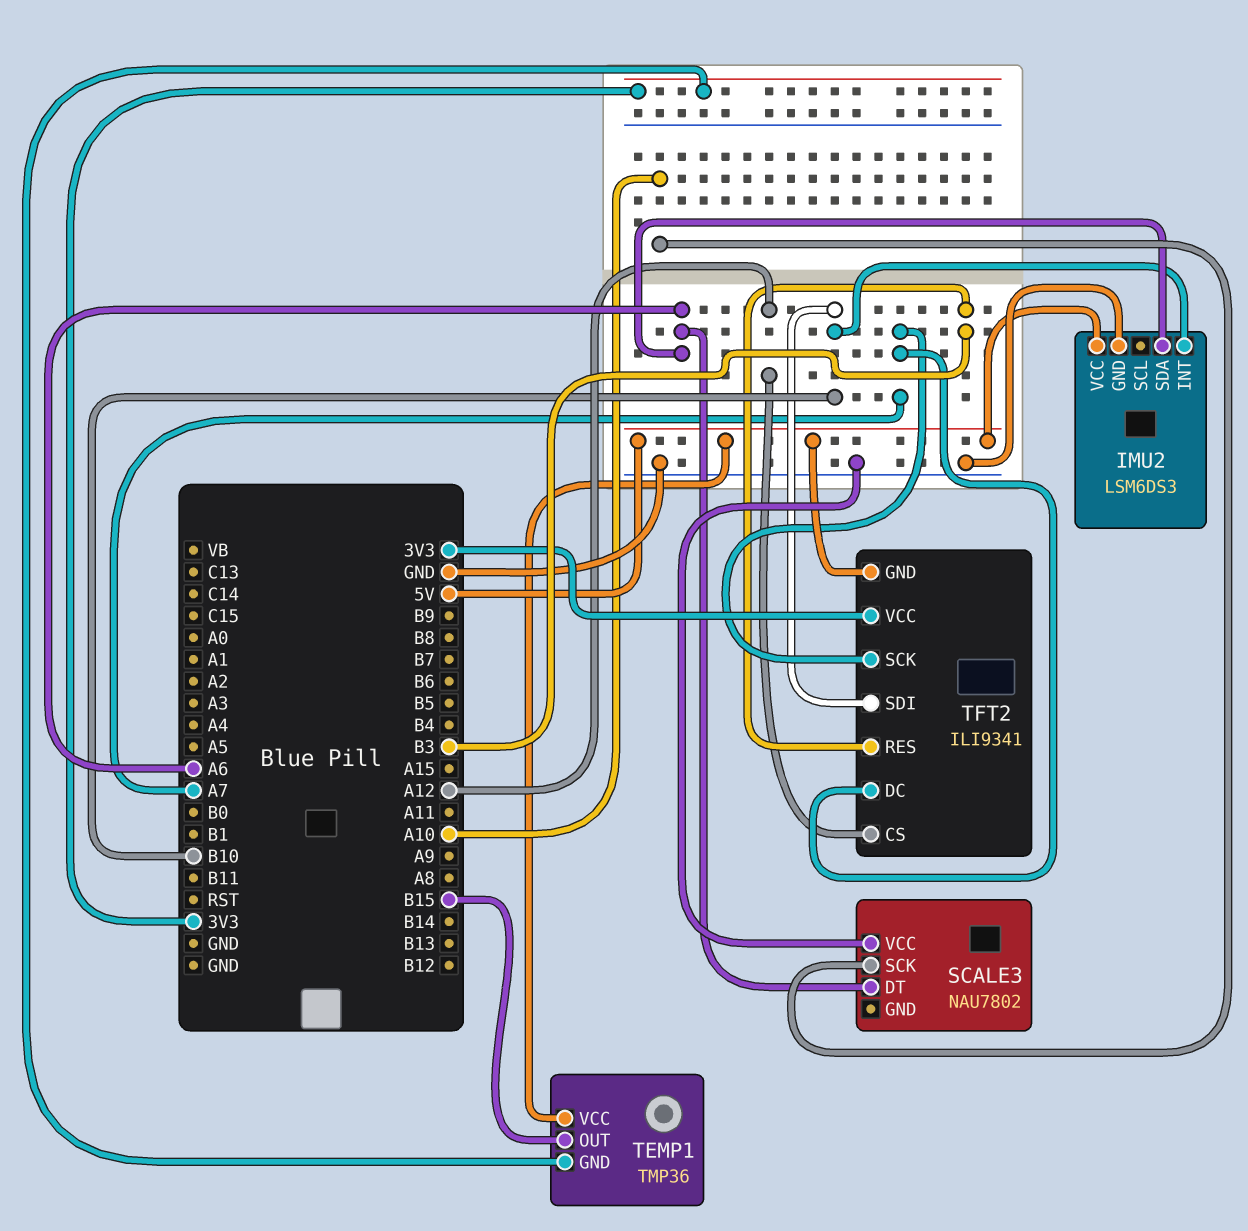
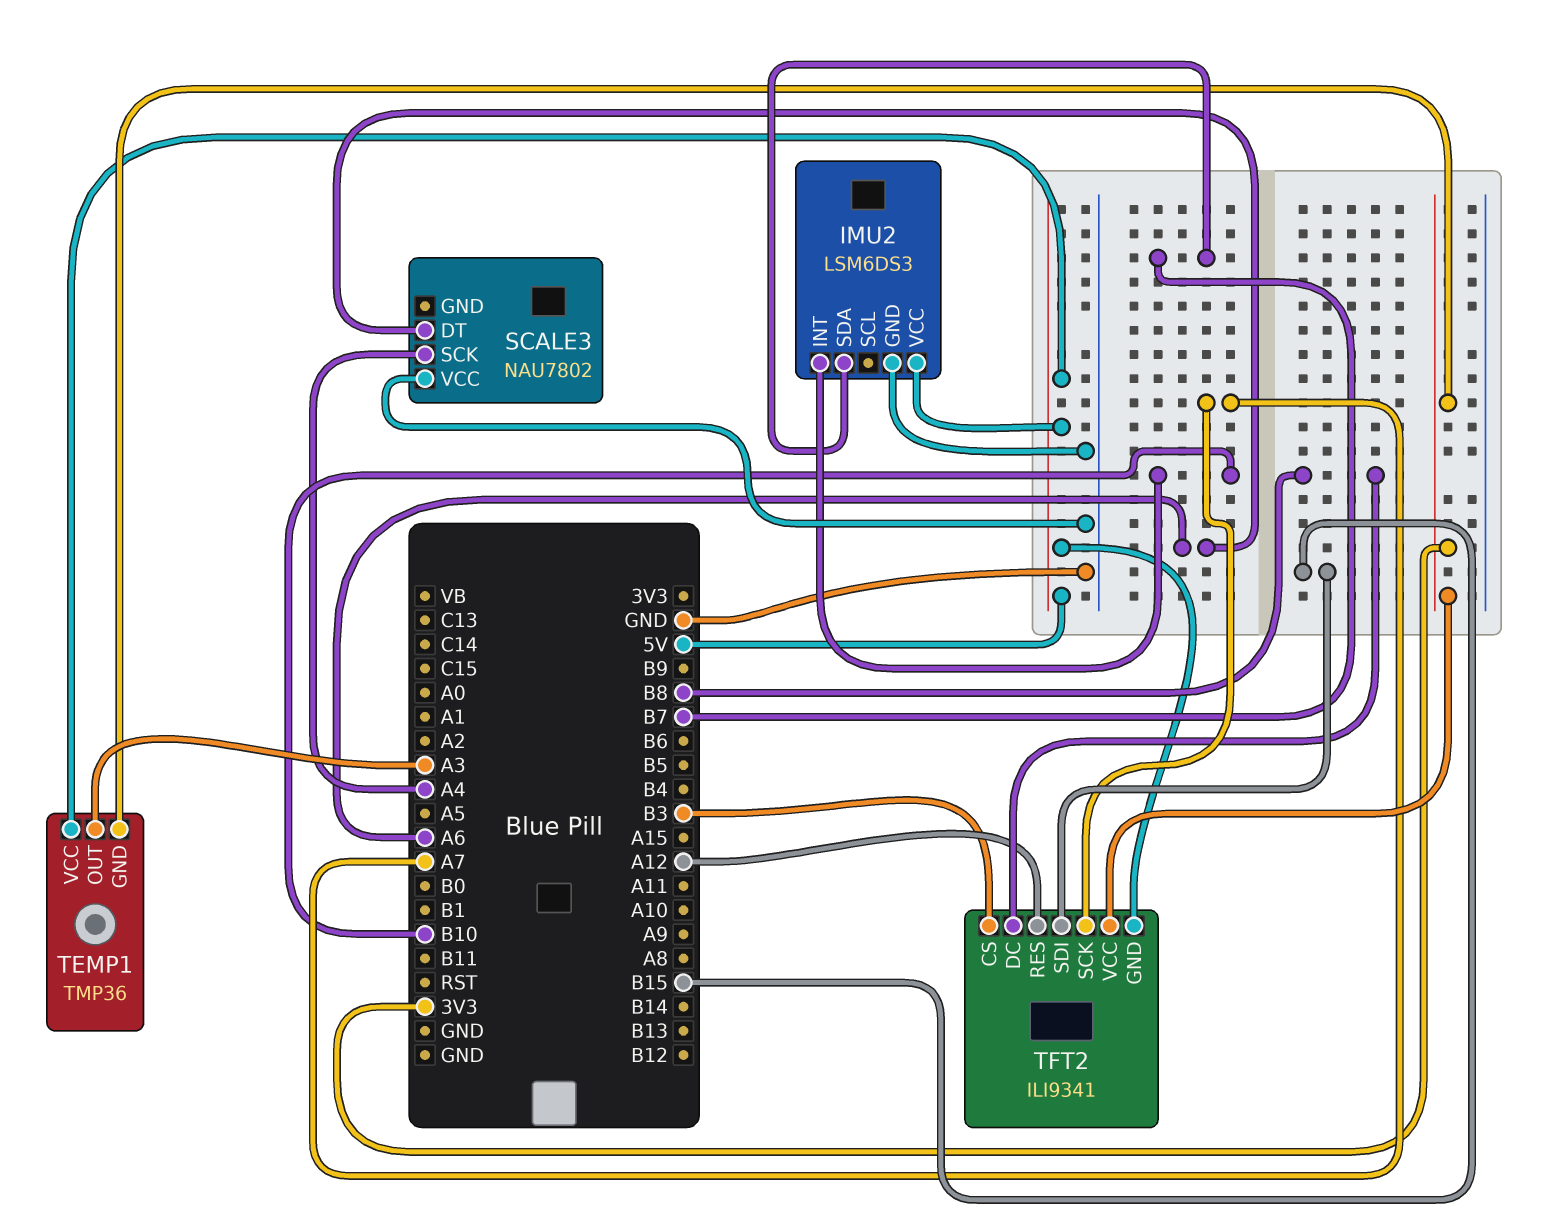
IMU2 pin SDA: A6 -> B7
SCALE3 pin SCK: A10 -> A4
TEMP1 pin OUT: B15 -> A3
TFT2 pin CS: A12 -> B3
TFT2 pin DC: A7 -> B8
TFT2 pin RES: B3 -> A12
TFT2 pin SDI: B10 -> B15

